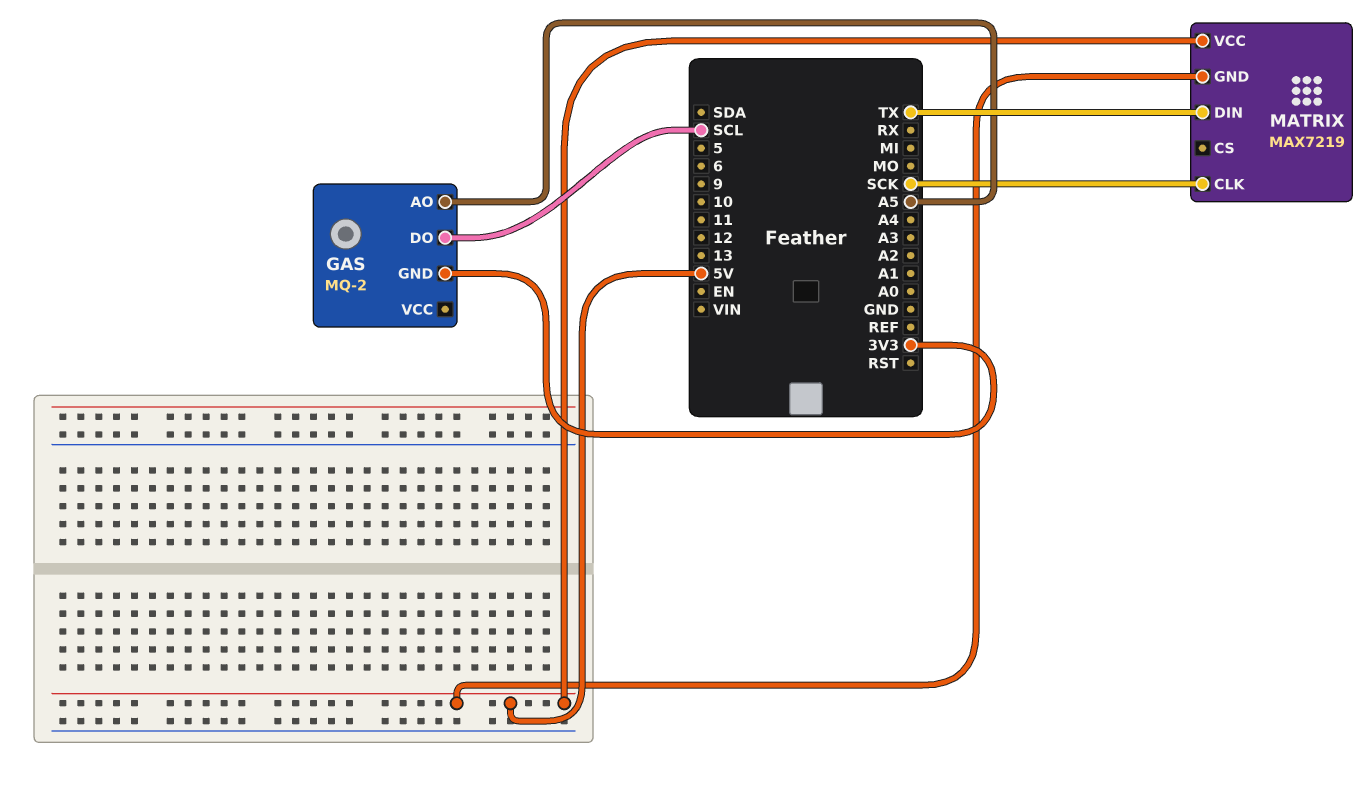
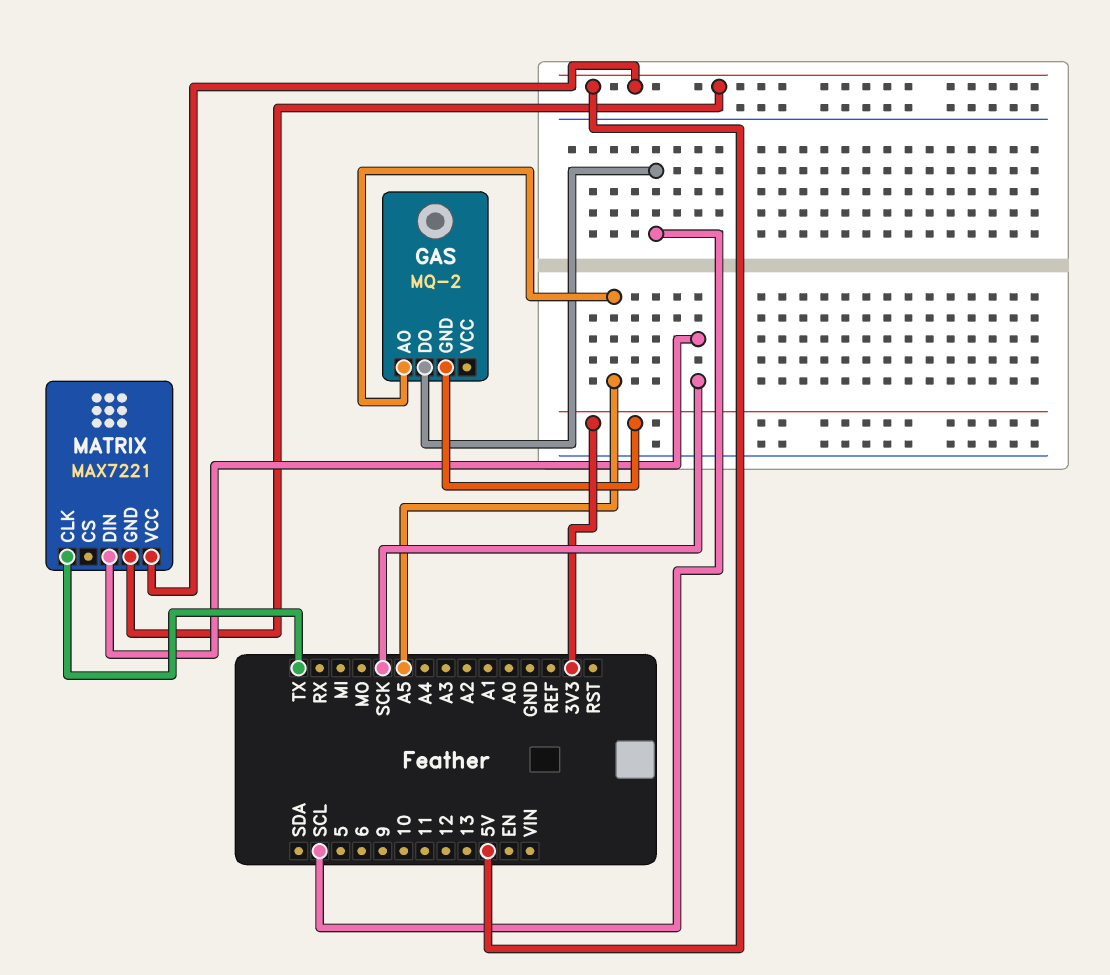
MATRIX: MAX7219 -> MAX7221
MATRIX pin CLK: SCK -> TX
MATRIX pin DIN: TX -> SCK

